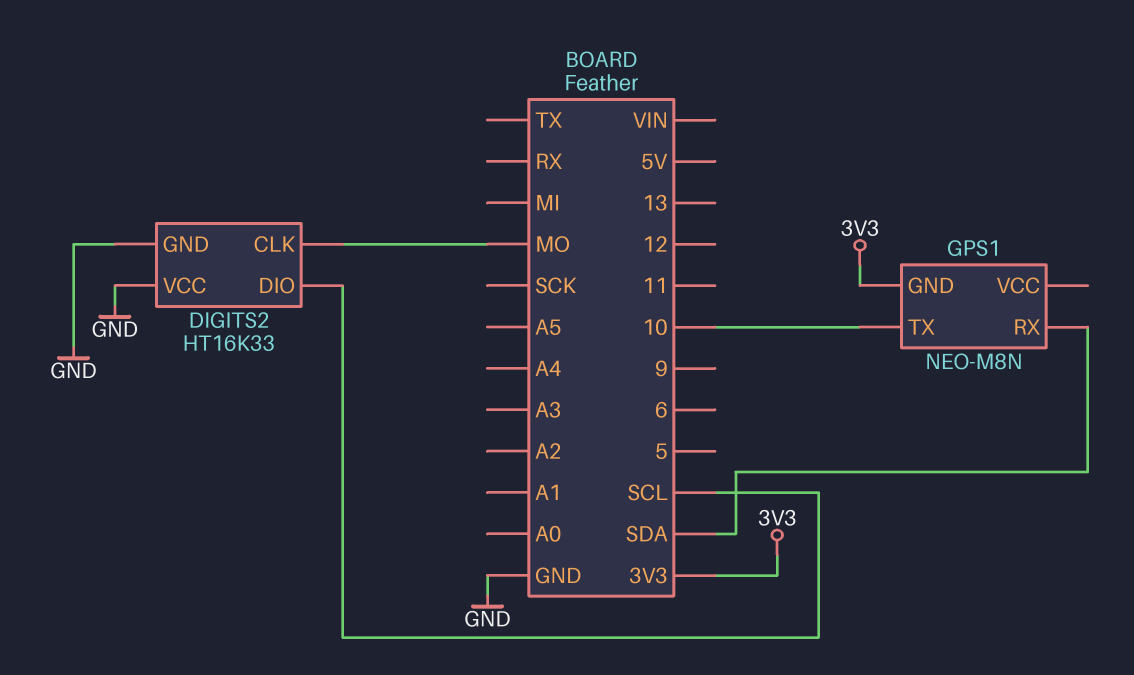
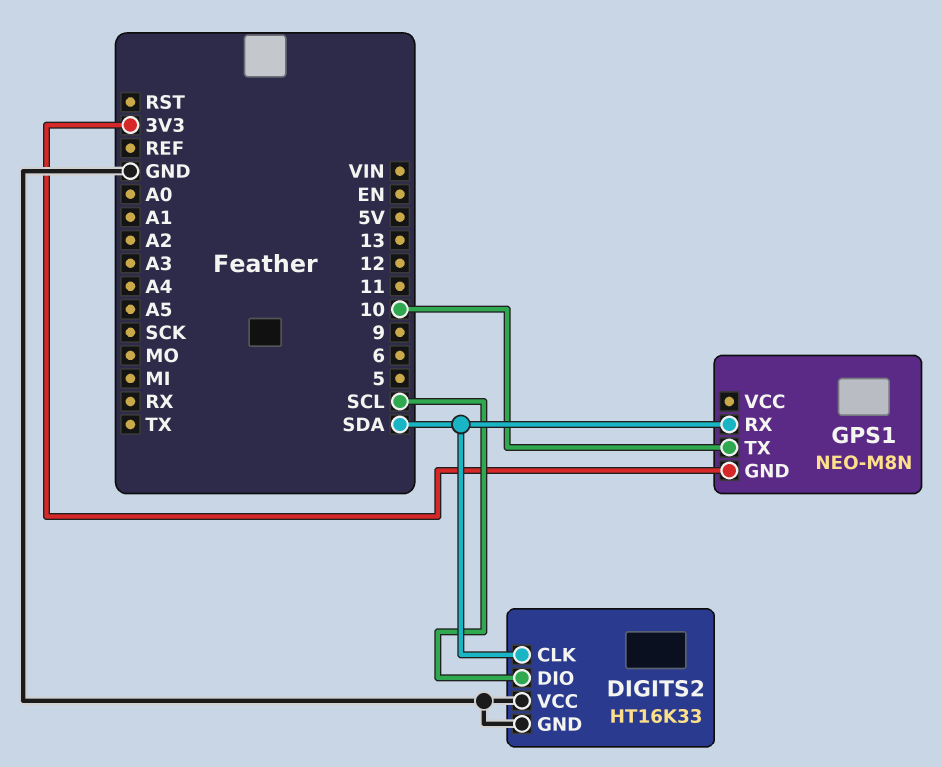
DIGITS2 pin CLK: MO -> SDA

